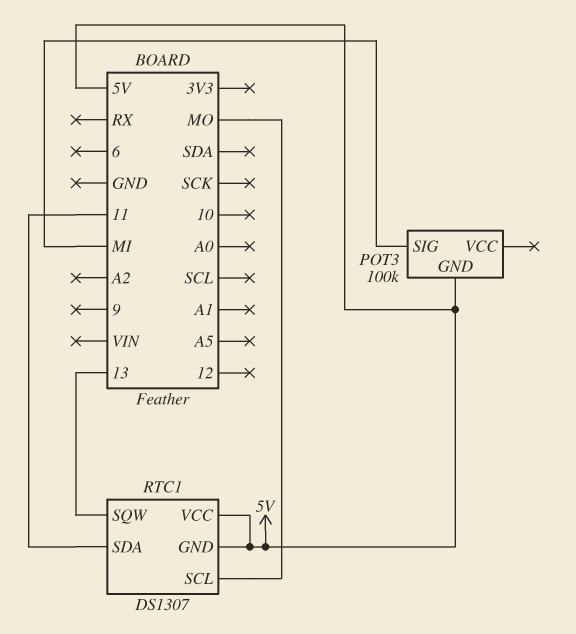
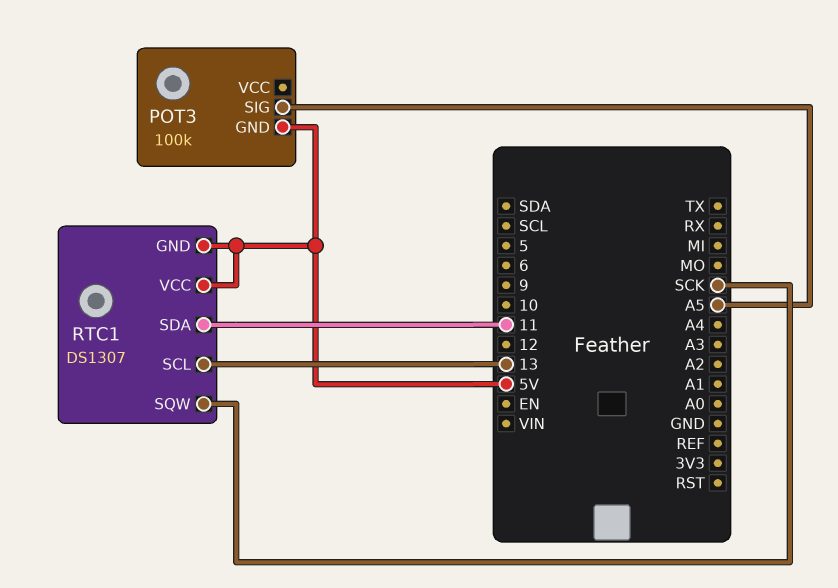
POT3 pin SIG: MI -> A5
RTC1 pin SCL: MO -> 13
RTC1 pin SQW: 13 -> SCK

